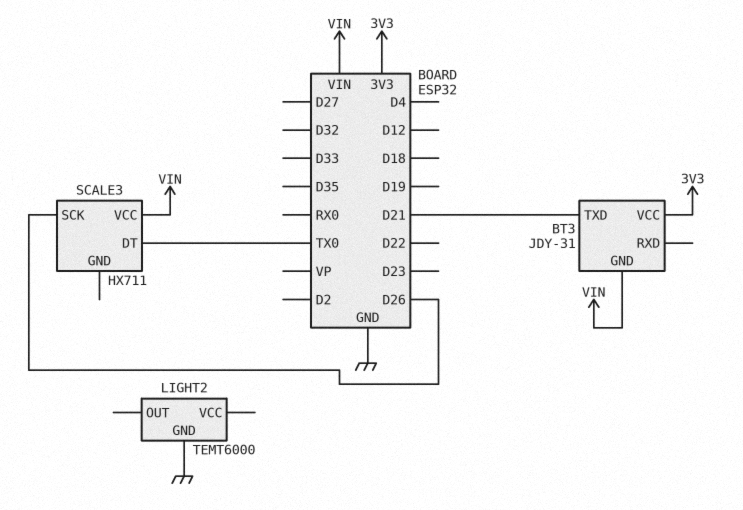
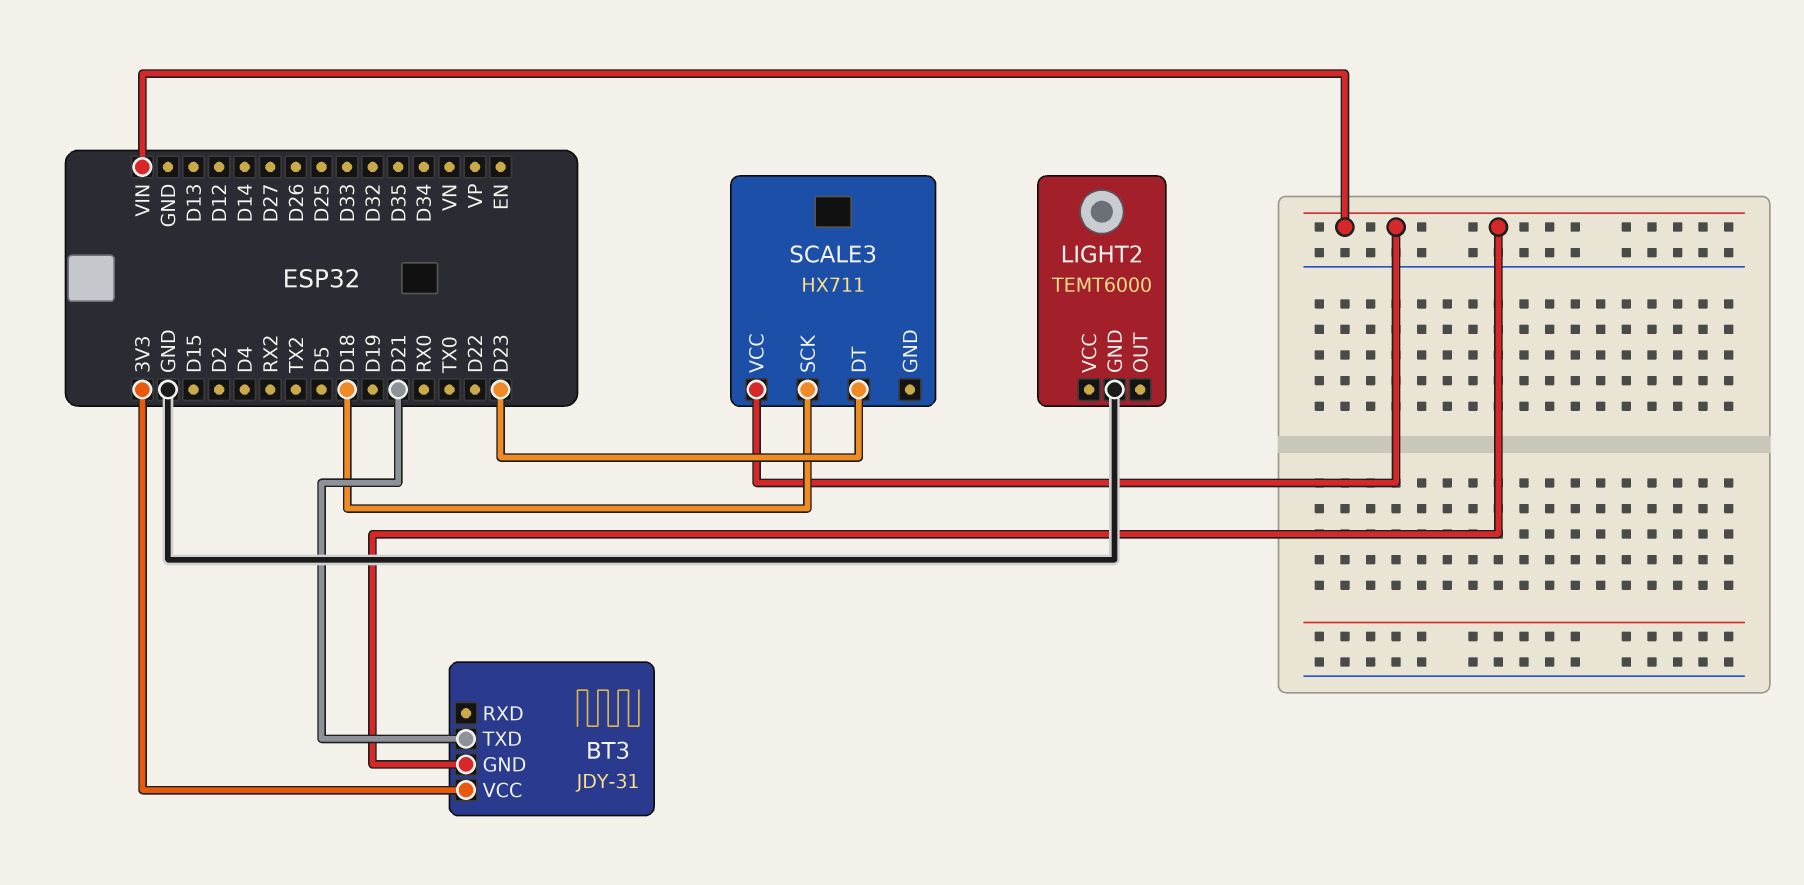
SCALE3 pin DT: TX0 -> D23
SCALE3 pin SCK: D26 -> D18

